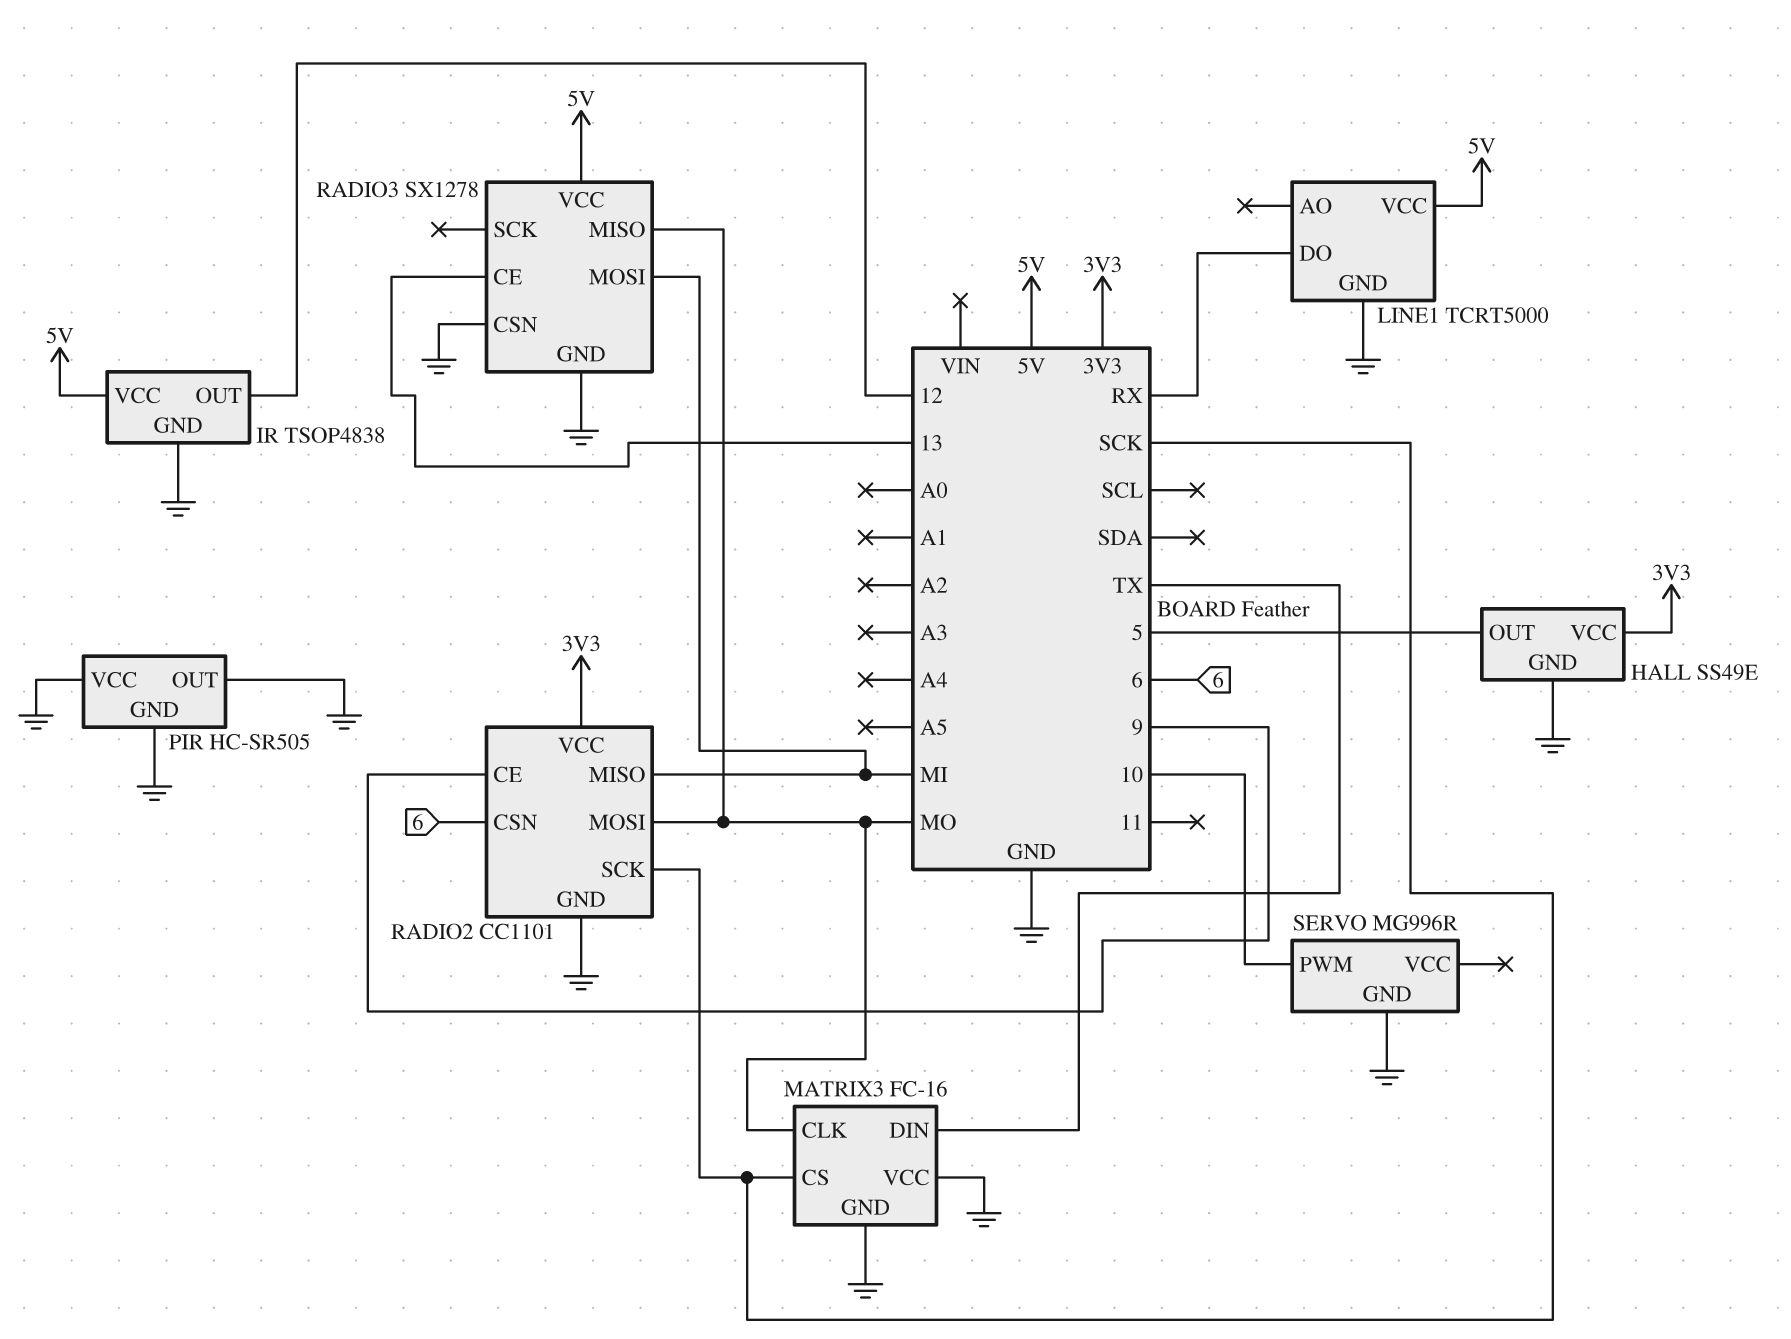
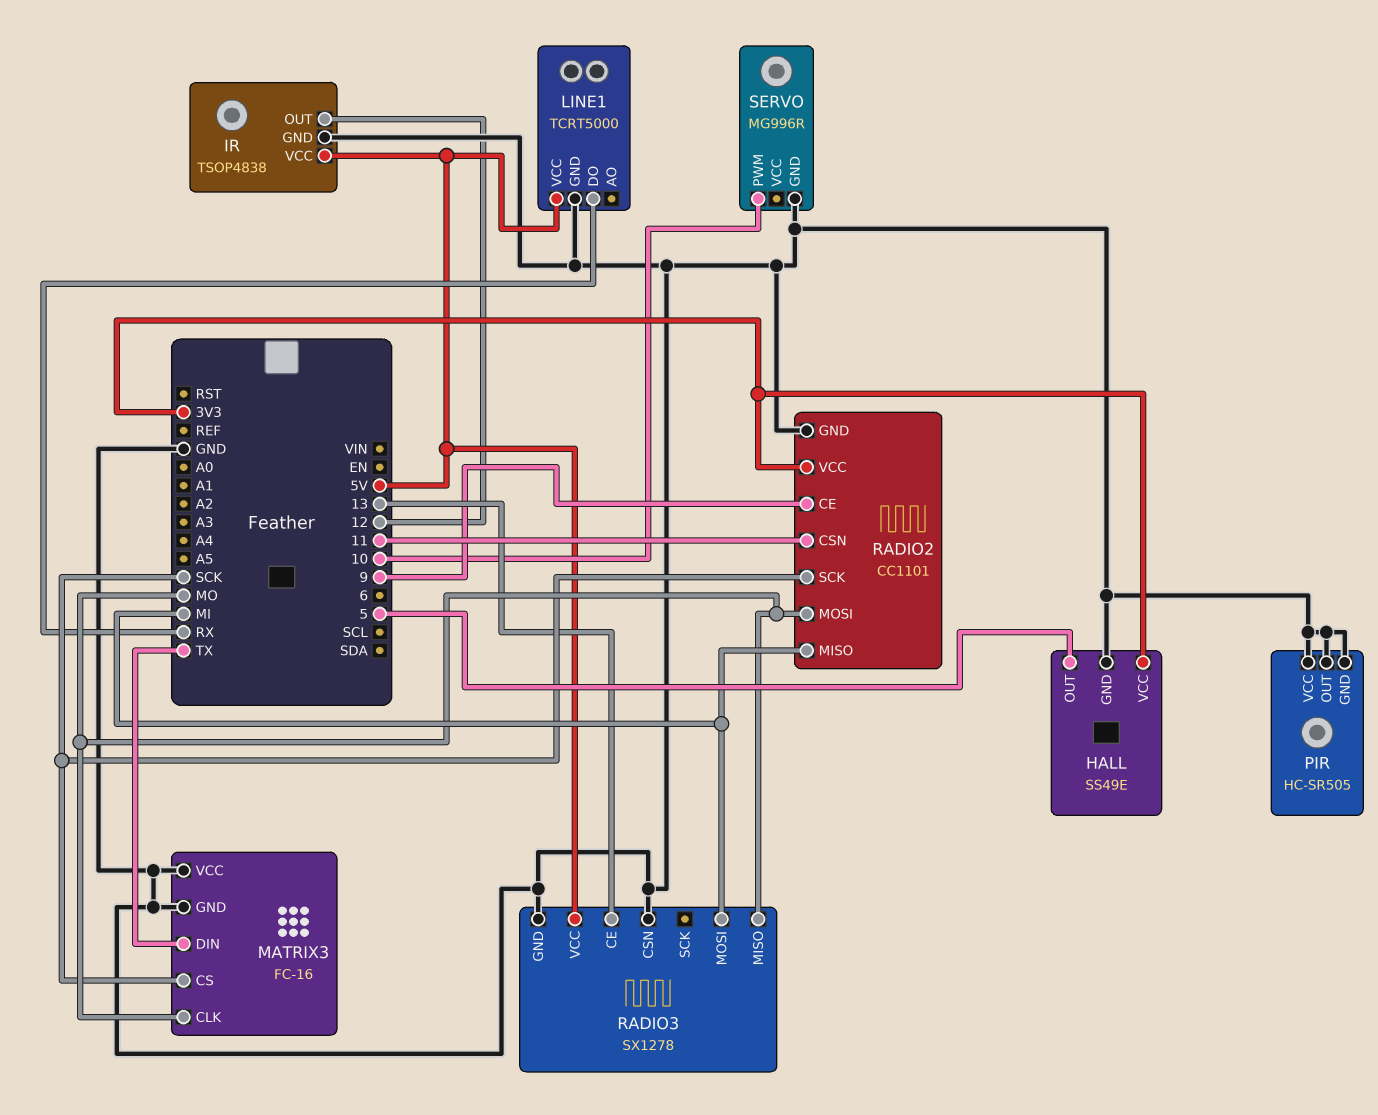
RADIO2 pin CSN: 6 -> 11

